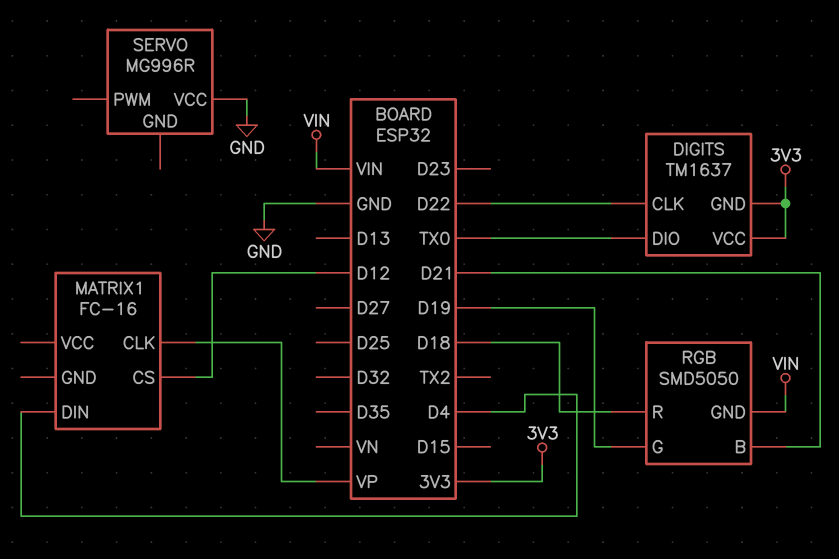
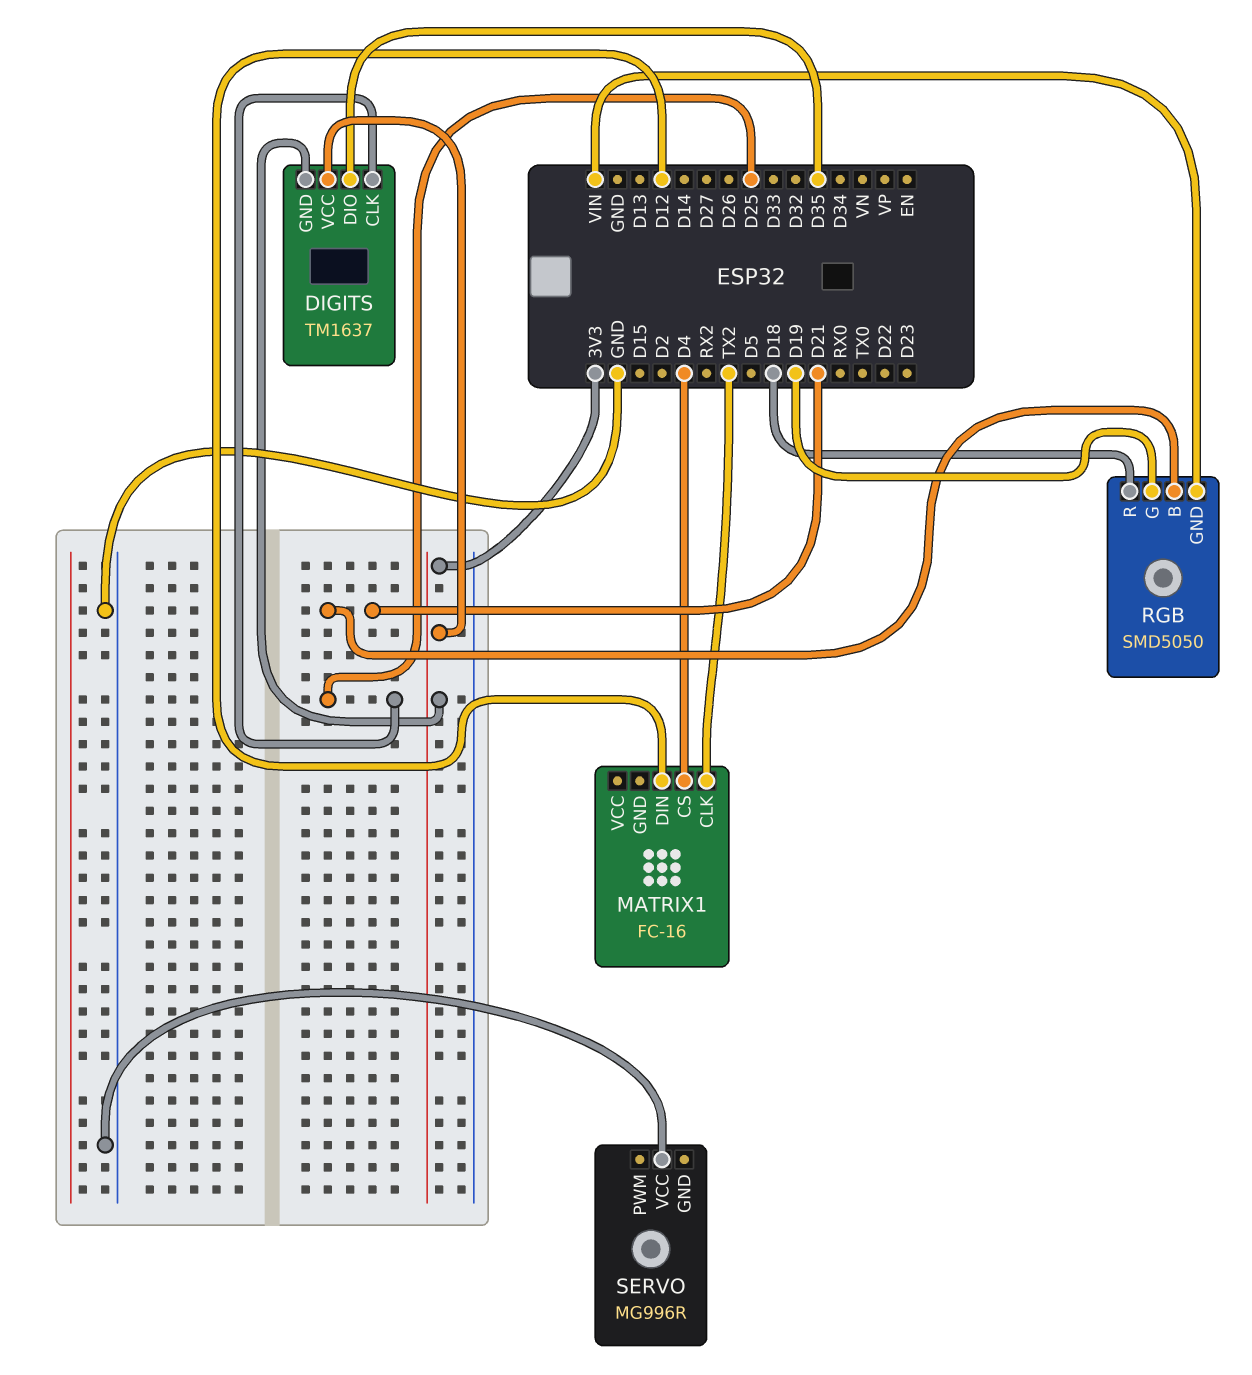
DIGITS pin CLK: D22 -> D25
DIGITS pin DIO: TX0 -> D35
MATRIX1 pin CLK: VP -> TX2
MATRIX1 pin CS: D12 -> D4
MATRIX1 pin DIN: D4 -> D12

